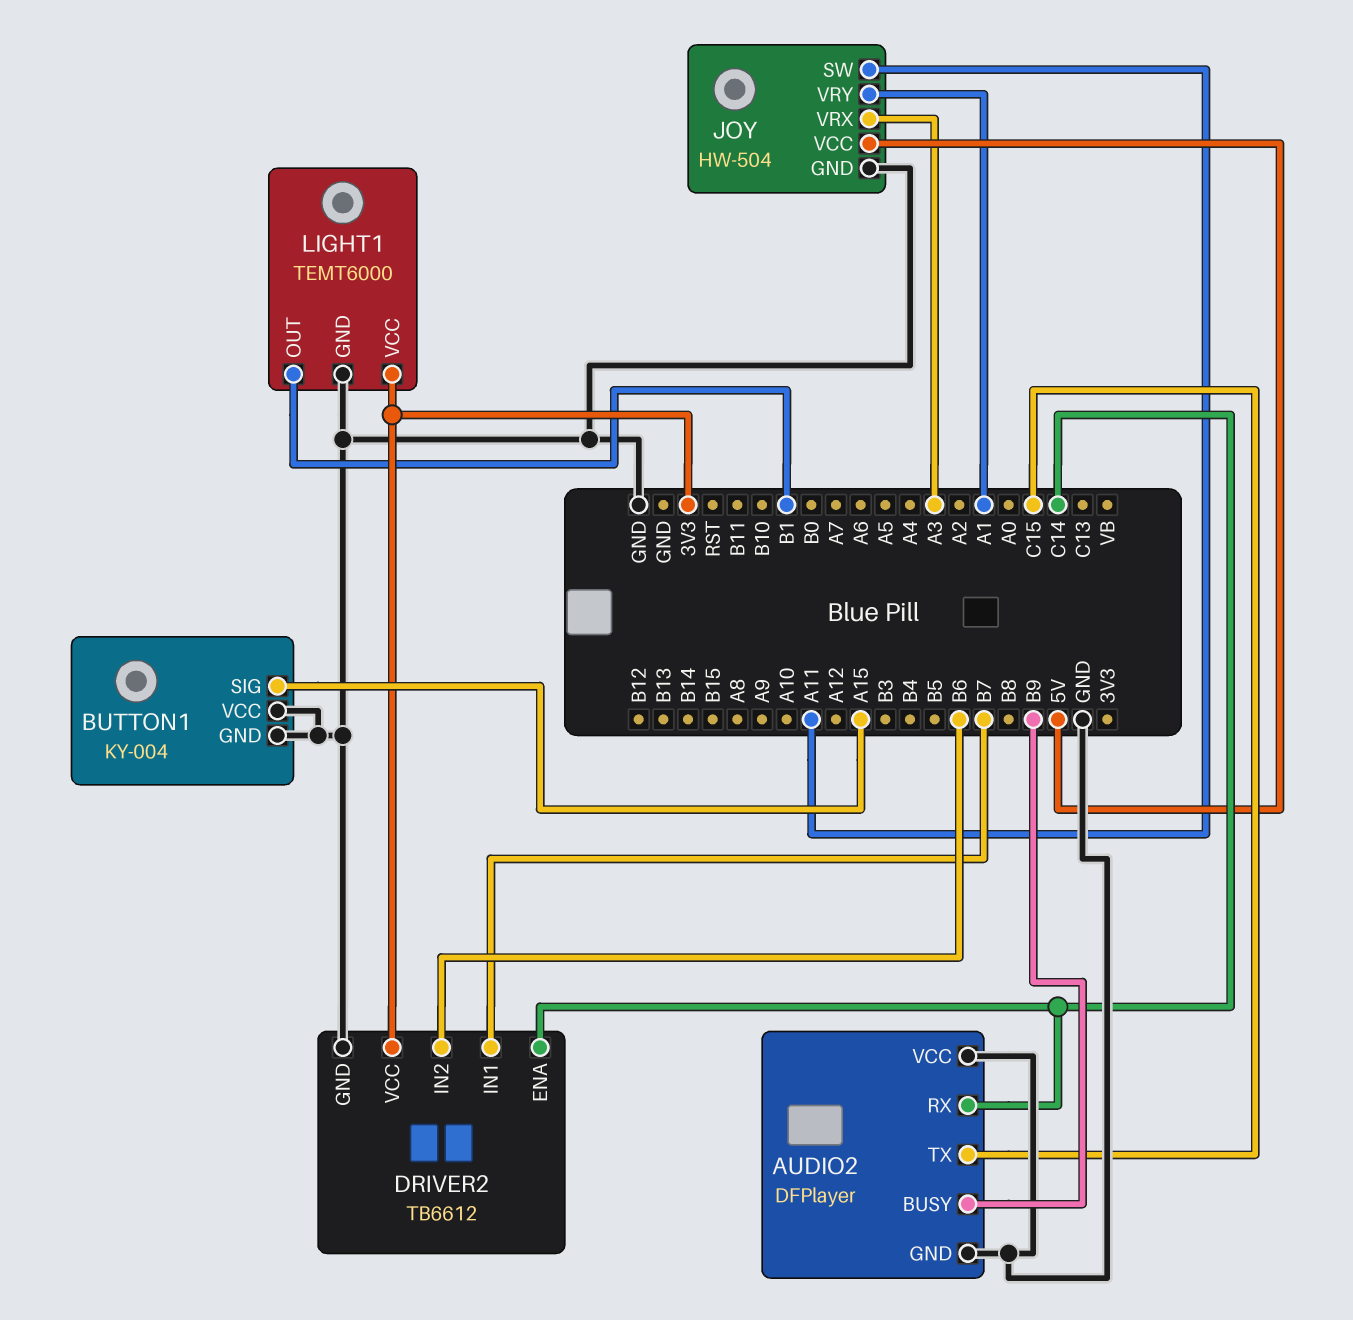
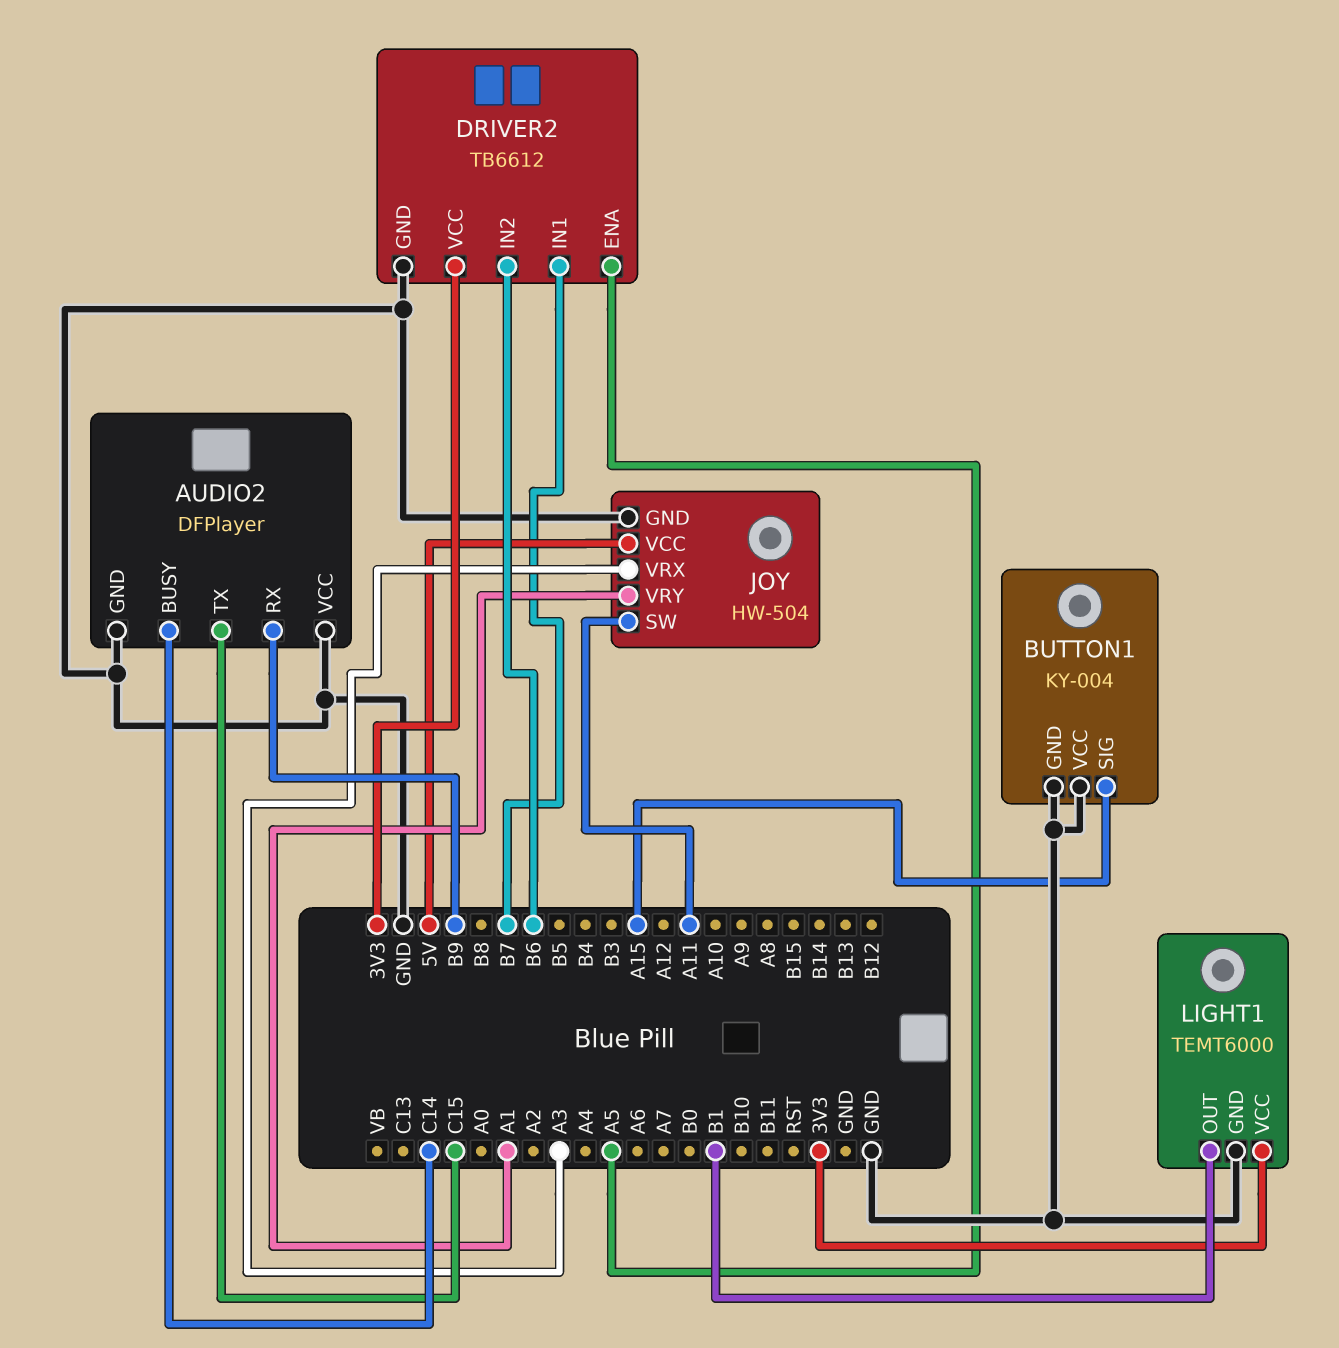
AUDIO2 pin BUSY: B9 -> C14
AUDIO2 pin RX: C14 -> B9
DRIVER2 pin ENA: C14 -> A5

